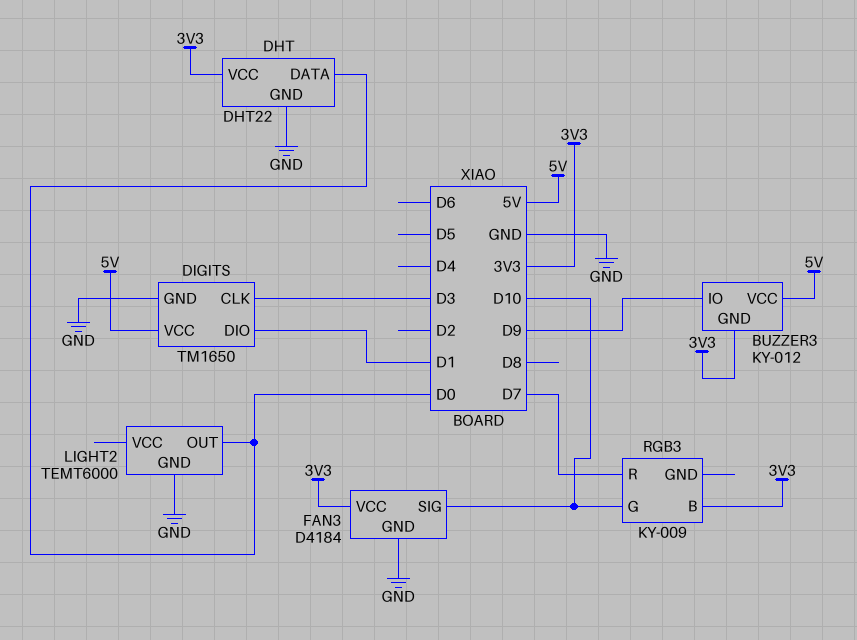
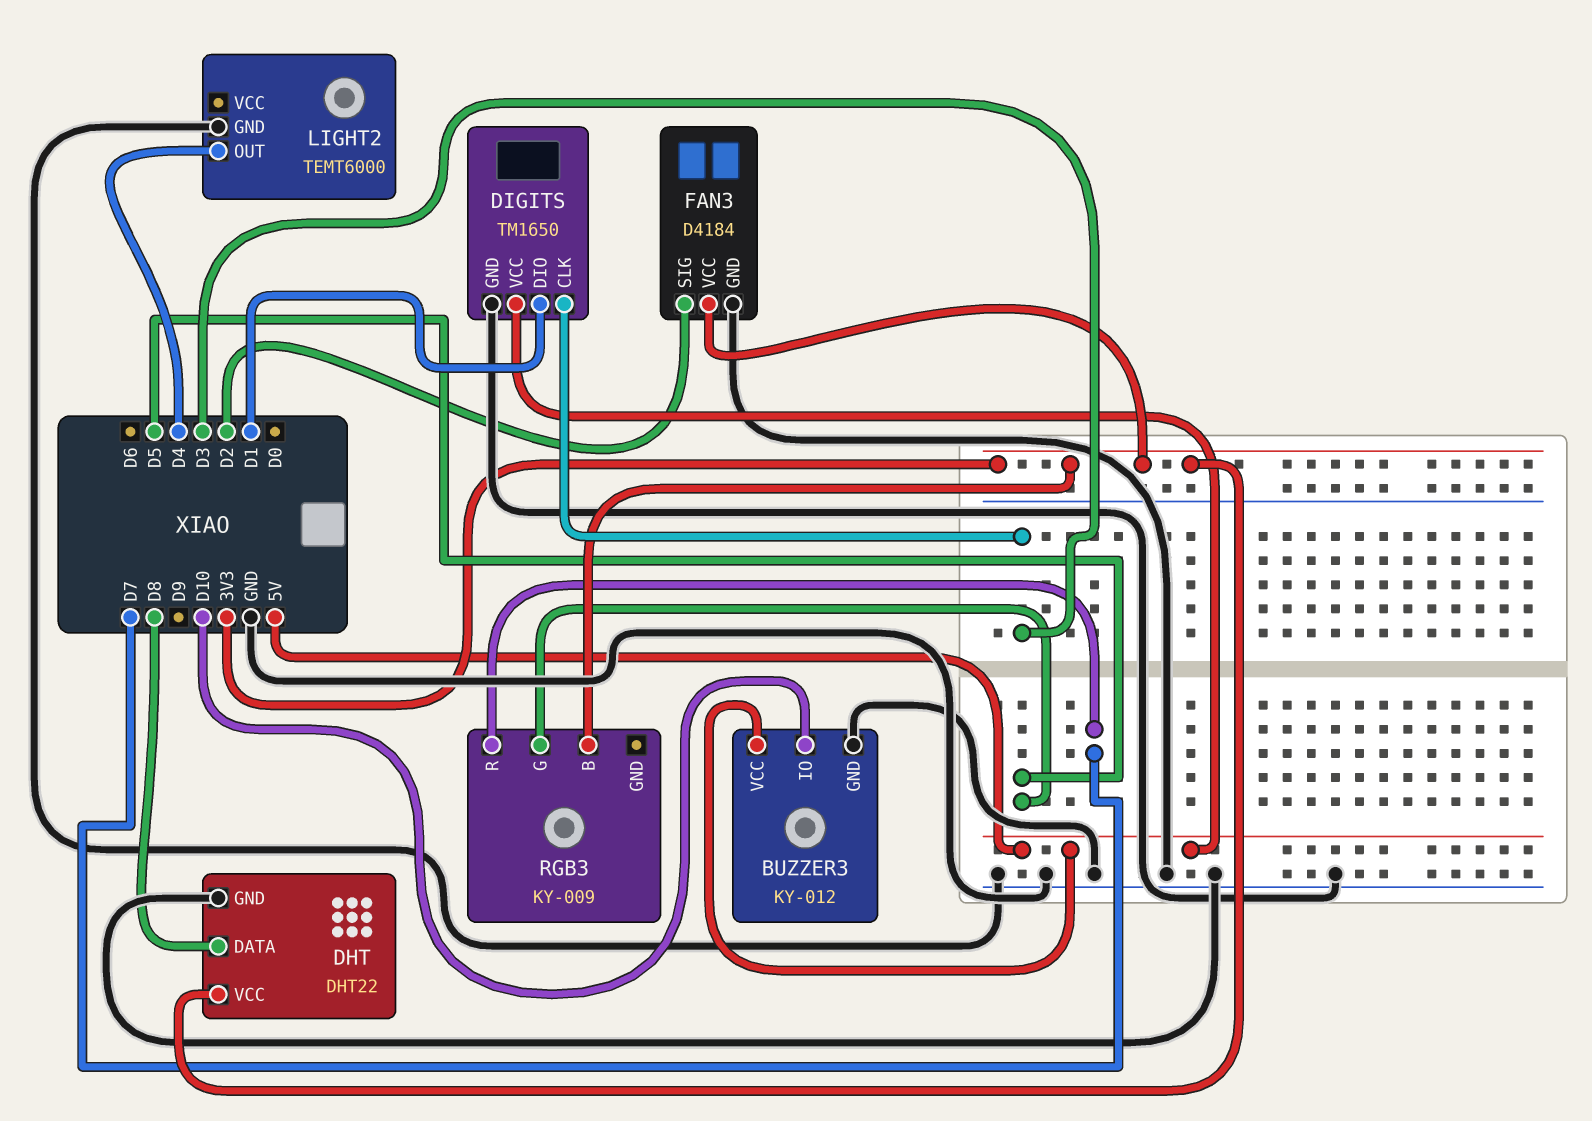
BUZZER3 pin GND: 3V3 -> GND
BUZZER3 pin IO: D9 -> D10
DHT pin DATA: D0 -> D8
FAN3 pin SIG: D10 -> D2
LIGHT2 pin OUT: D0 -> D4
RGB3 pin G: D10 -> D5

